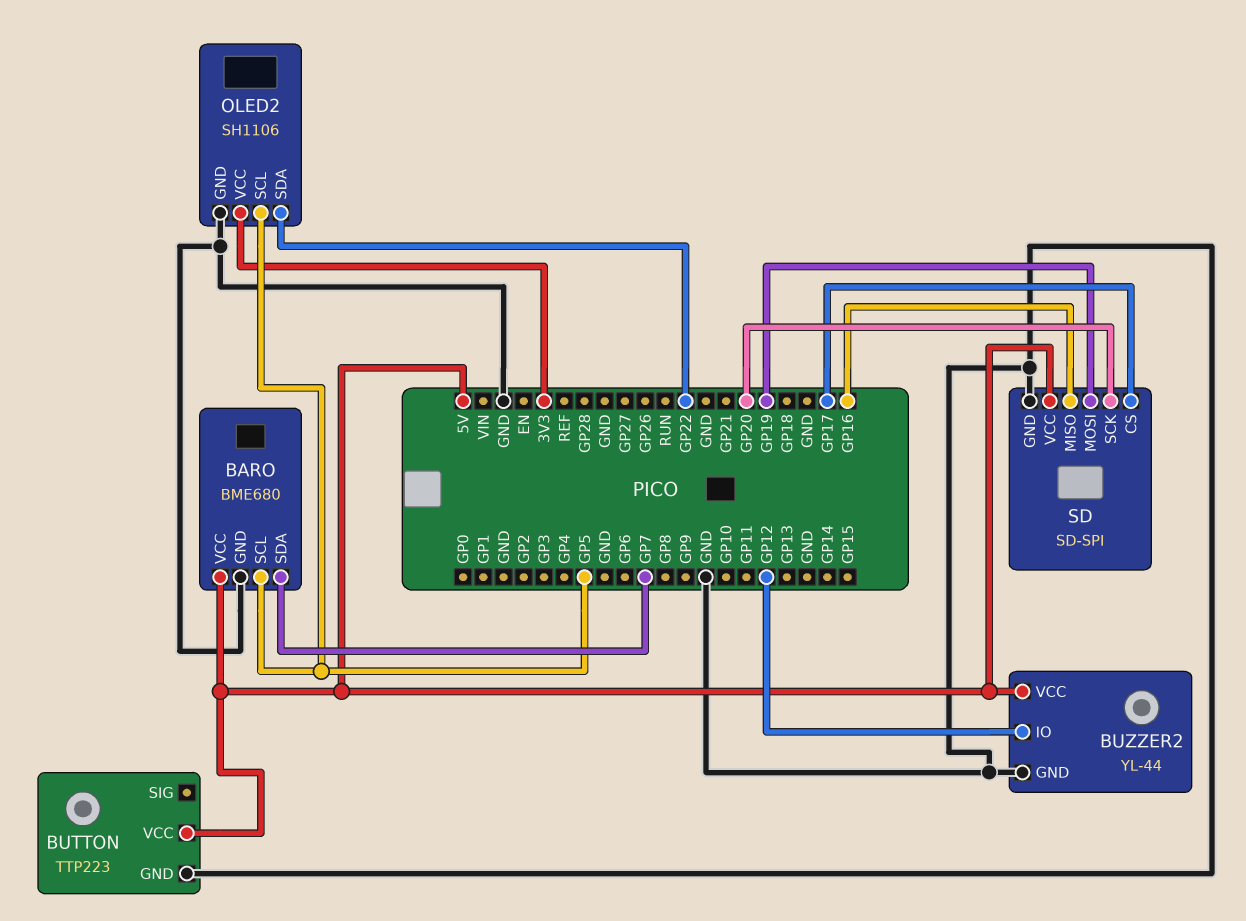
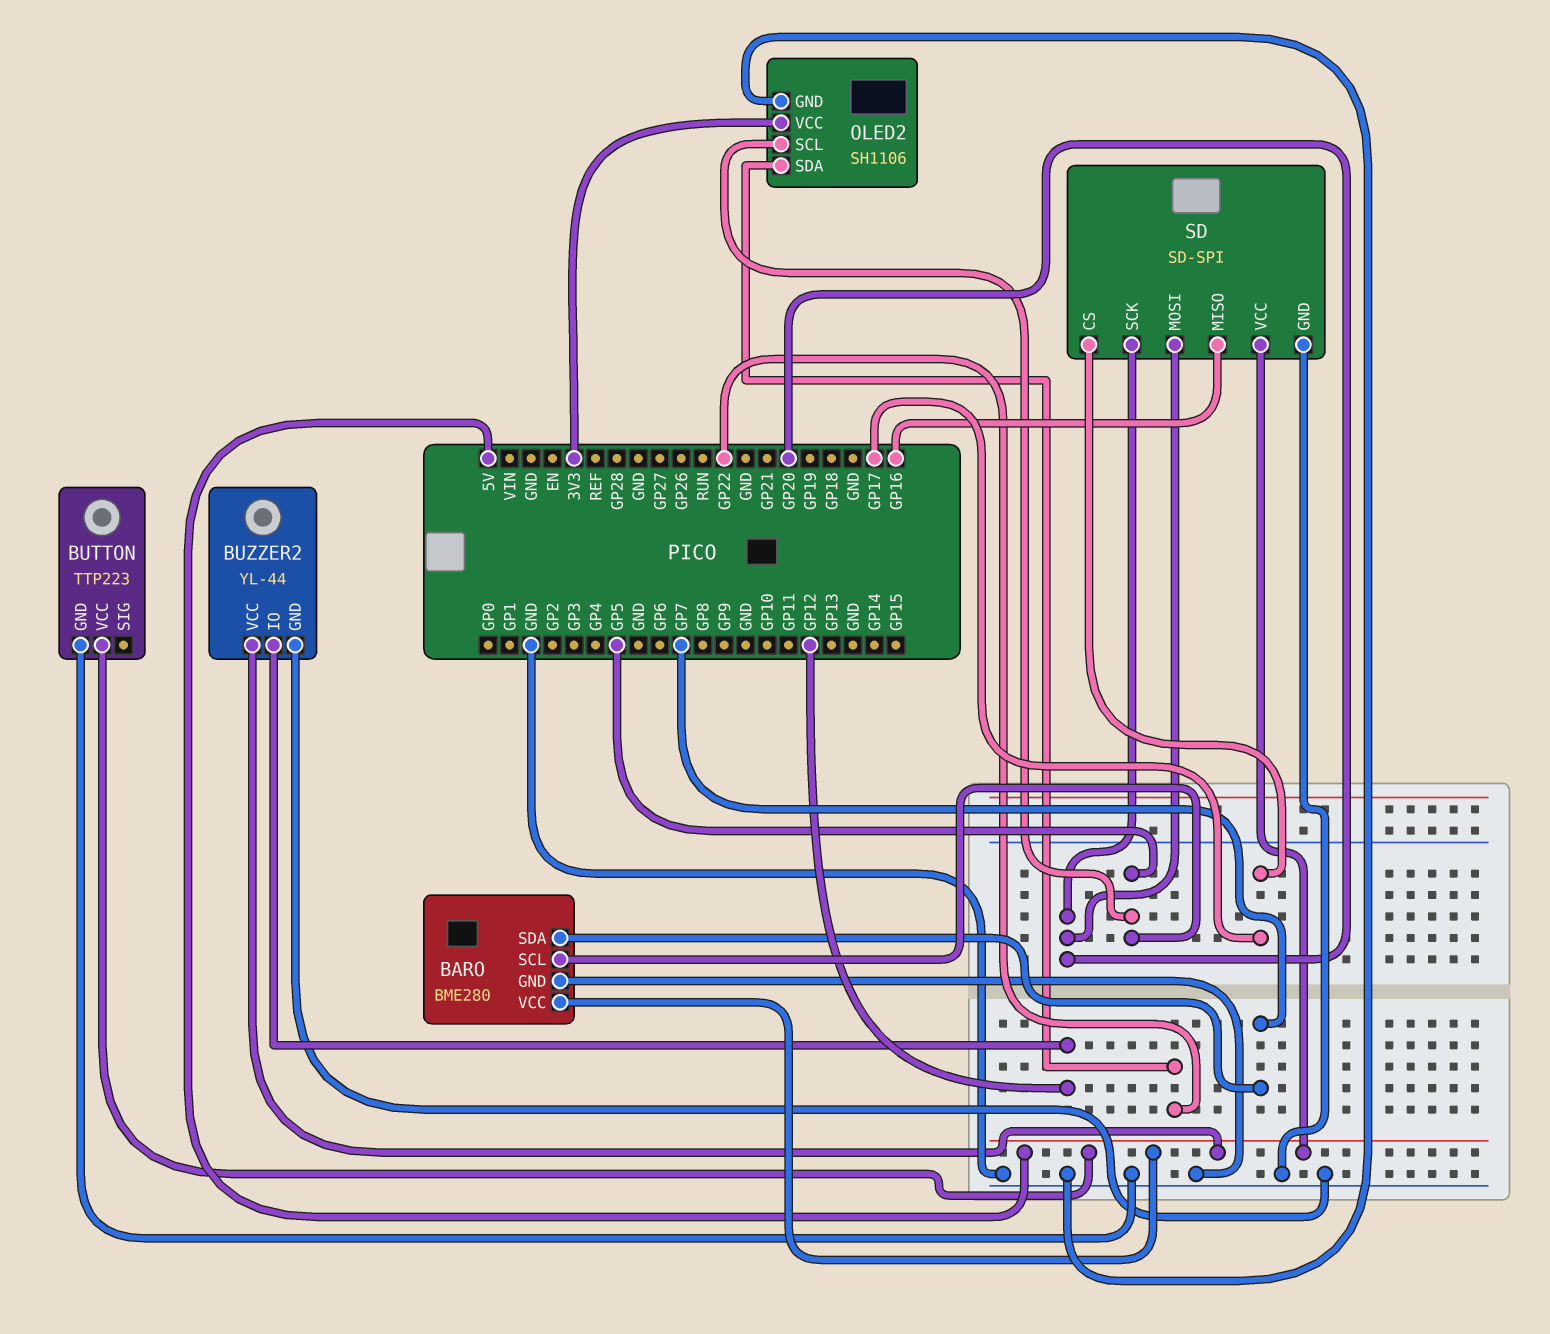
BARO: BME680 -> BME280
SD pin MOSI: GP19 -> GP20

